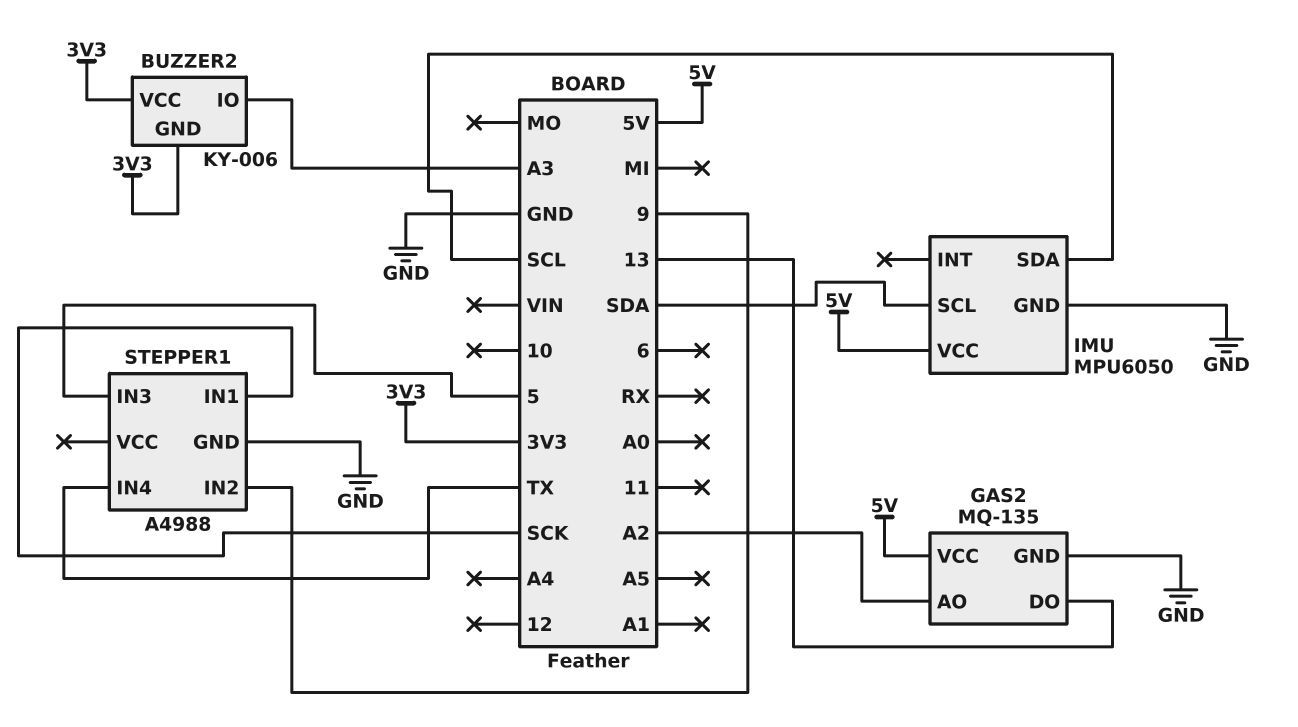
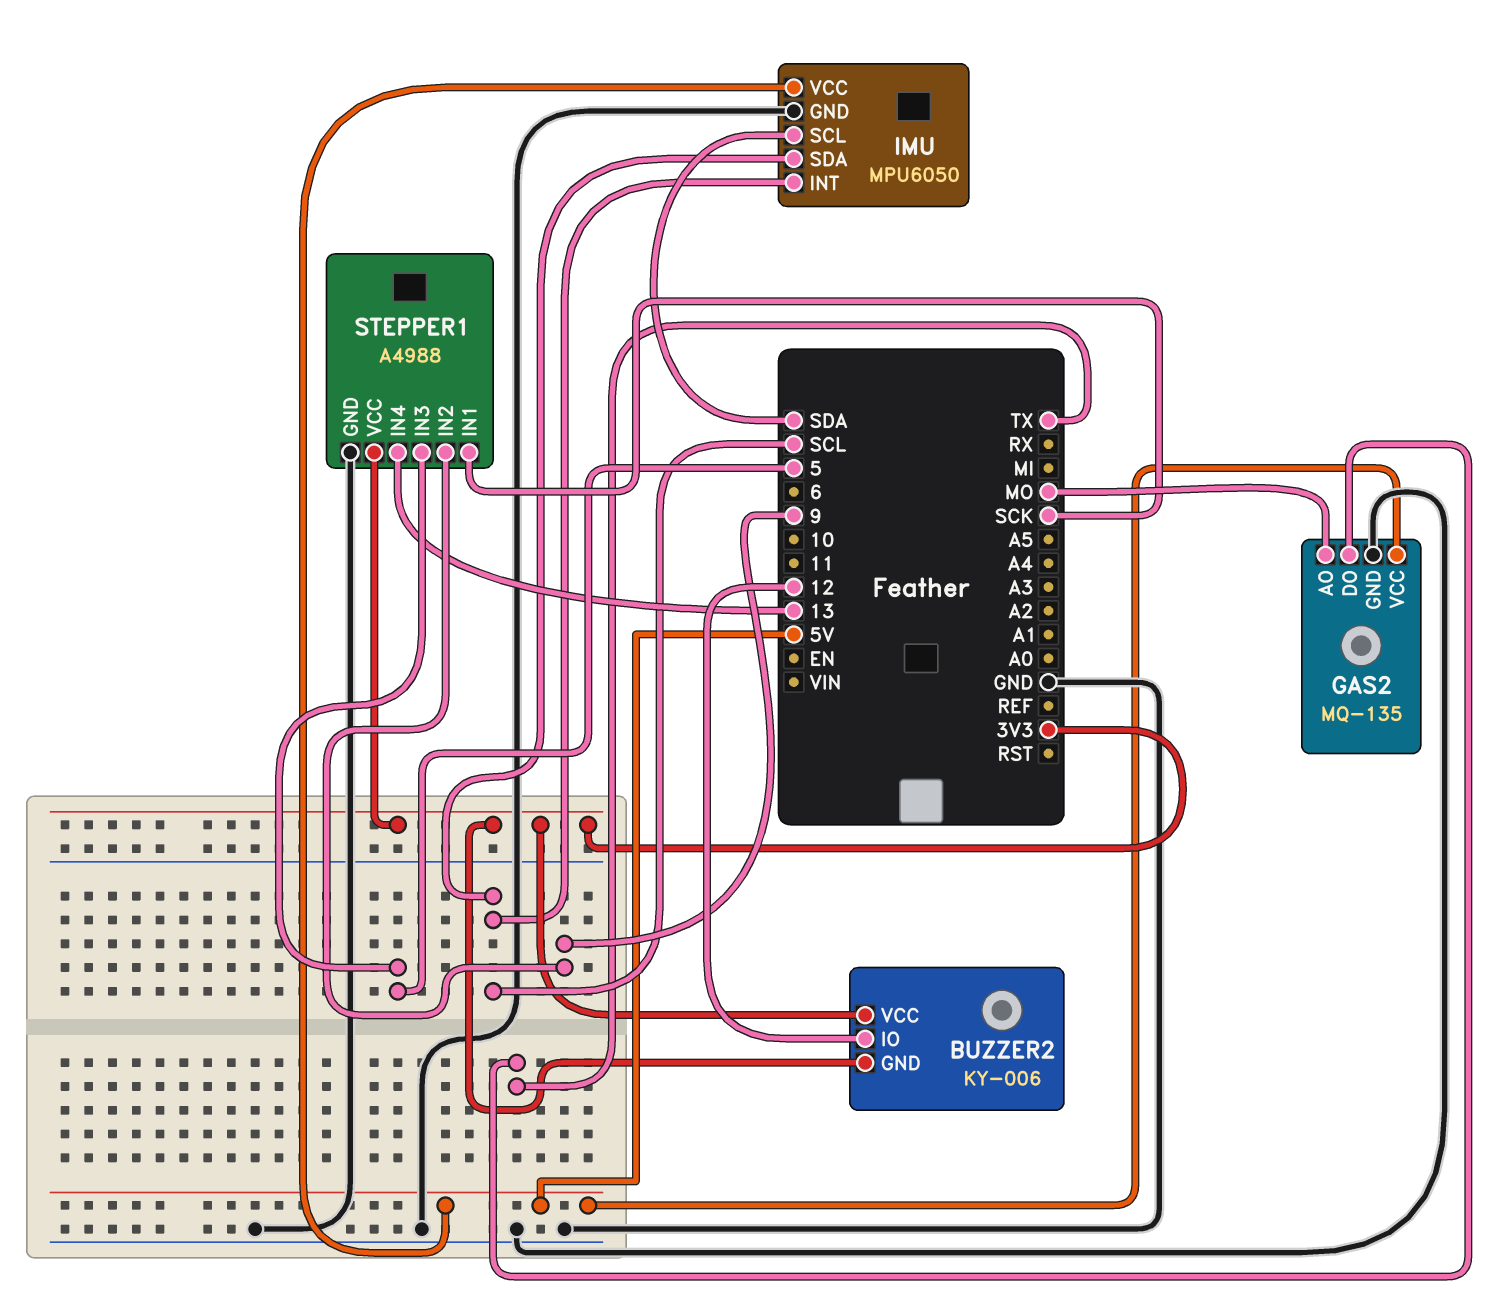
BUZZER2 pin IO: A3 -> 12
GAS2 pin AO: A2 -> MO
GAS2 pin DO: 13 -> TX
IMU pin INT: none -> SCL
STEPPER1 pin IN4: TX -> 13
STEPPER1 pin VCC: none -> 3V3

